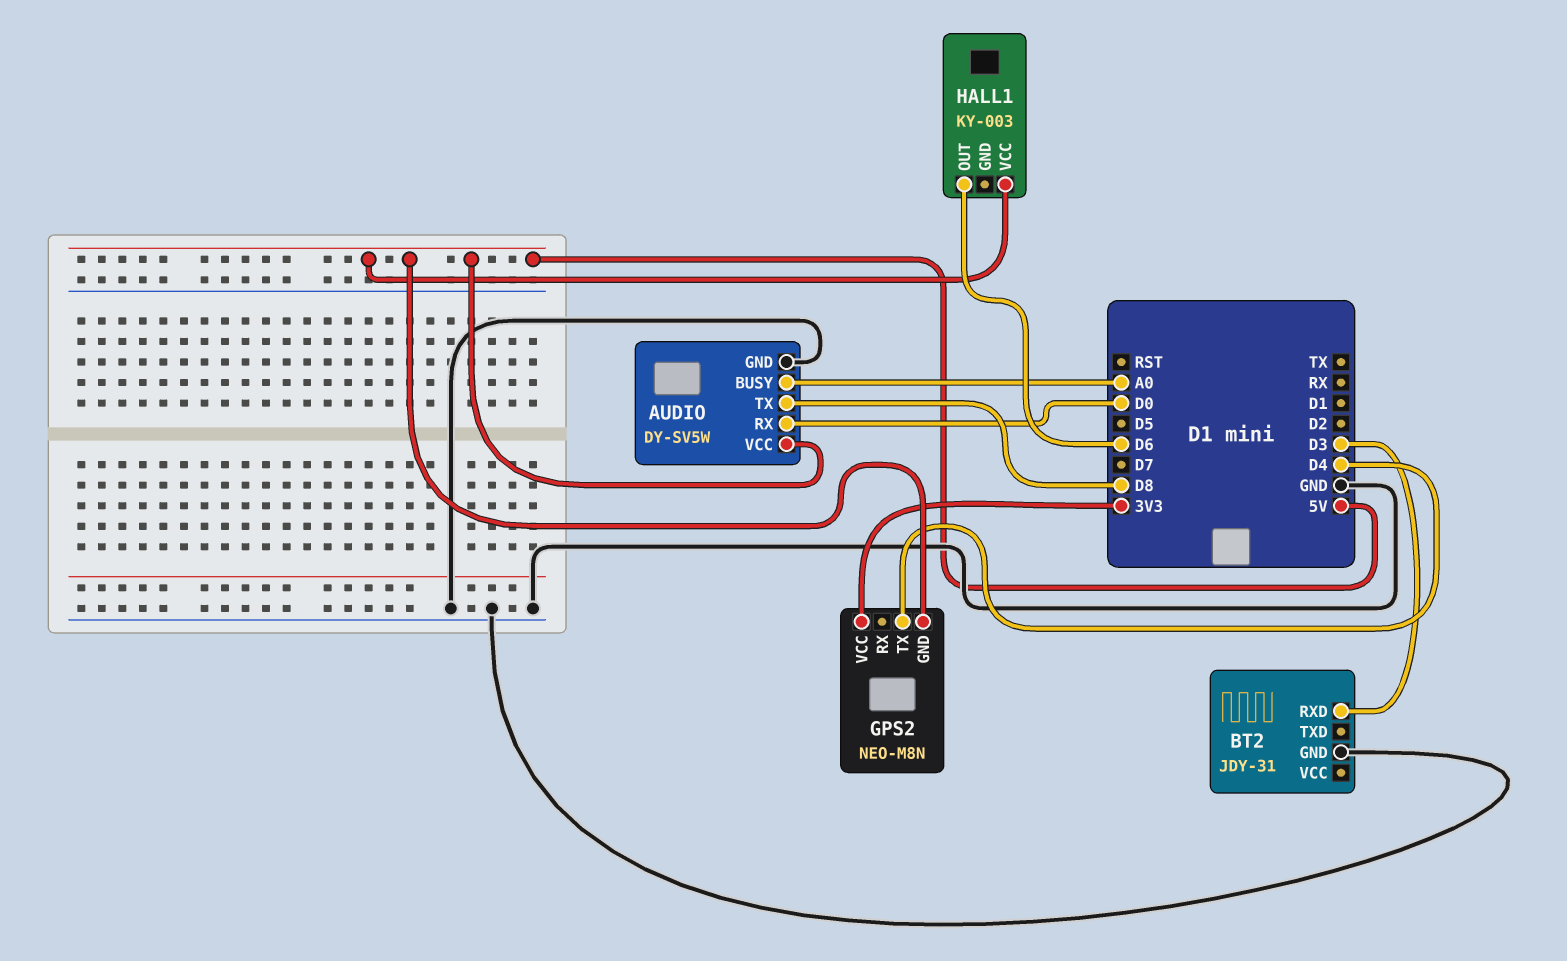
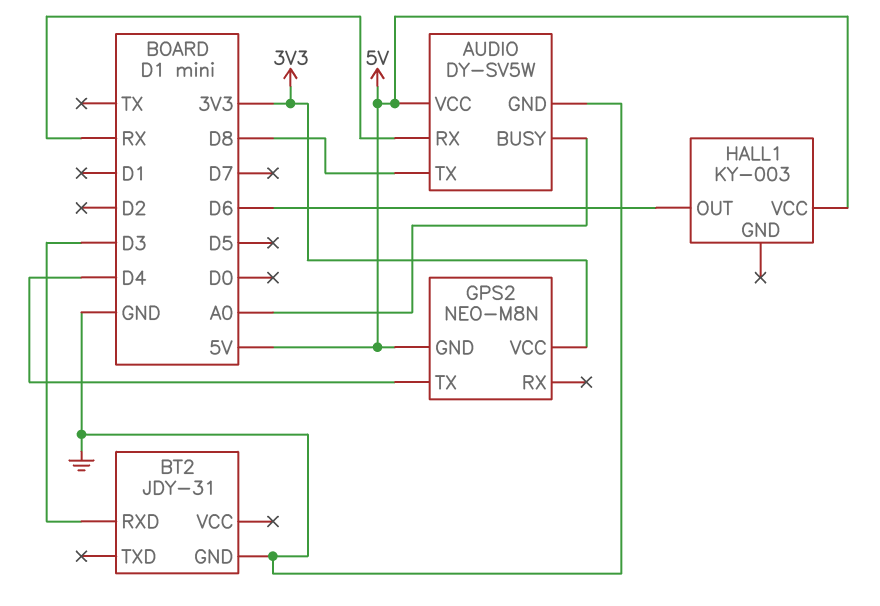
AUDIO pin RX: D0 -> RX

